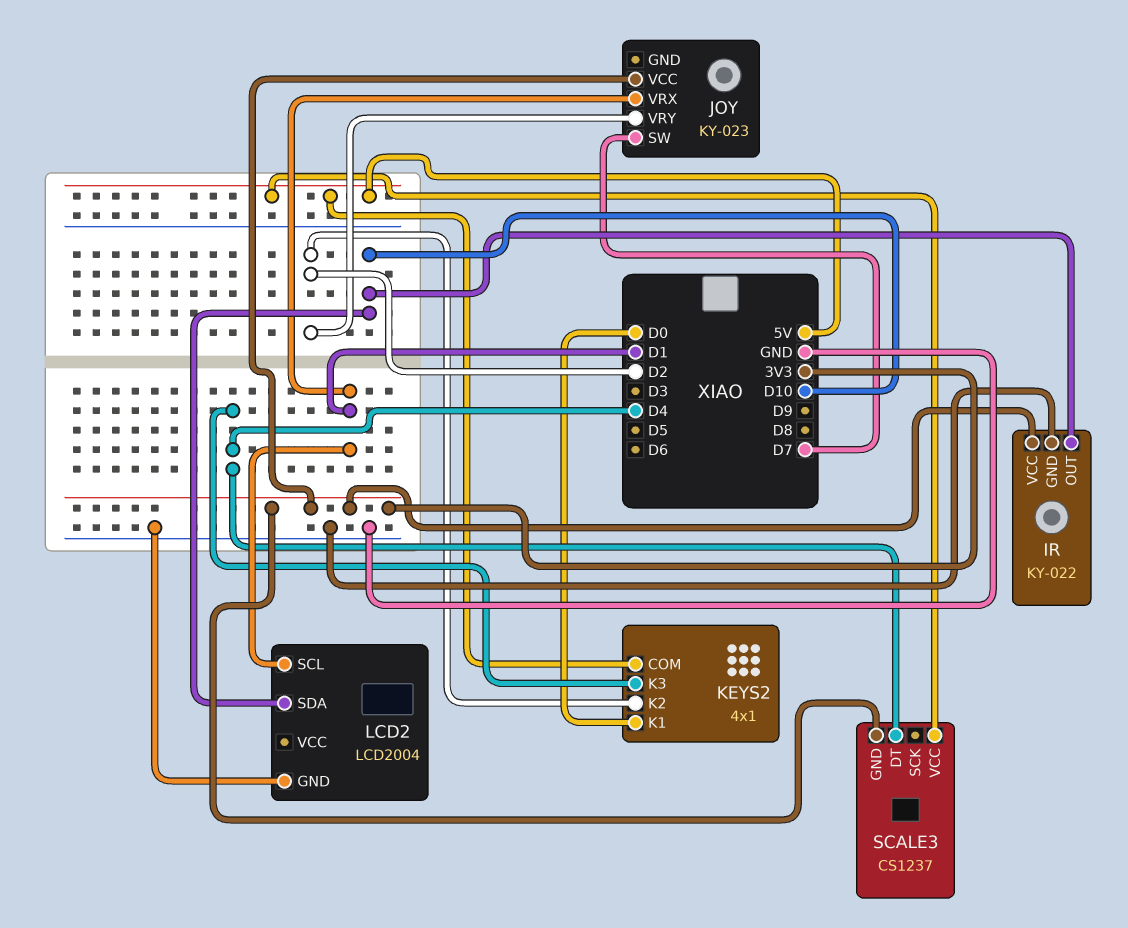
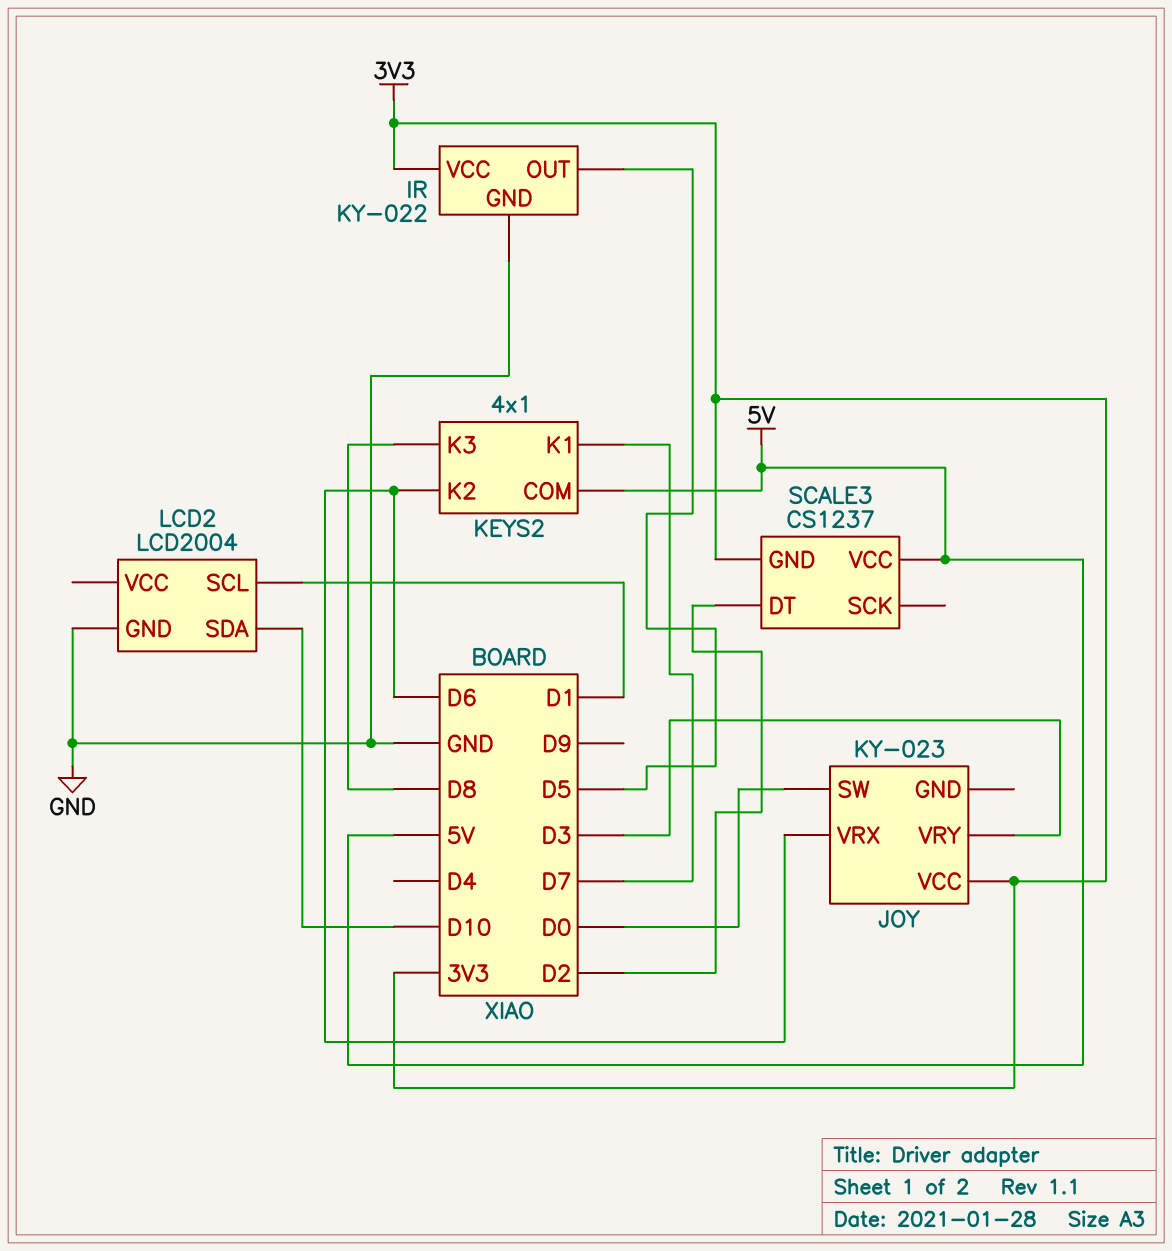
IR pin OUT: D10 -> D5
JOY pin SW: D7 -> D0
JOY pin VRX: D1 -> D6
JOY pin VRY: D2 -> D3
KEYS2 pin K1: D0 -> D7
KEYS2 pin K2: D2 -> D6
KEYS2 pin K3: D4 -> D8
SCALE3 pin DT: D4 -> D2

